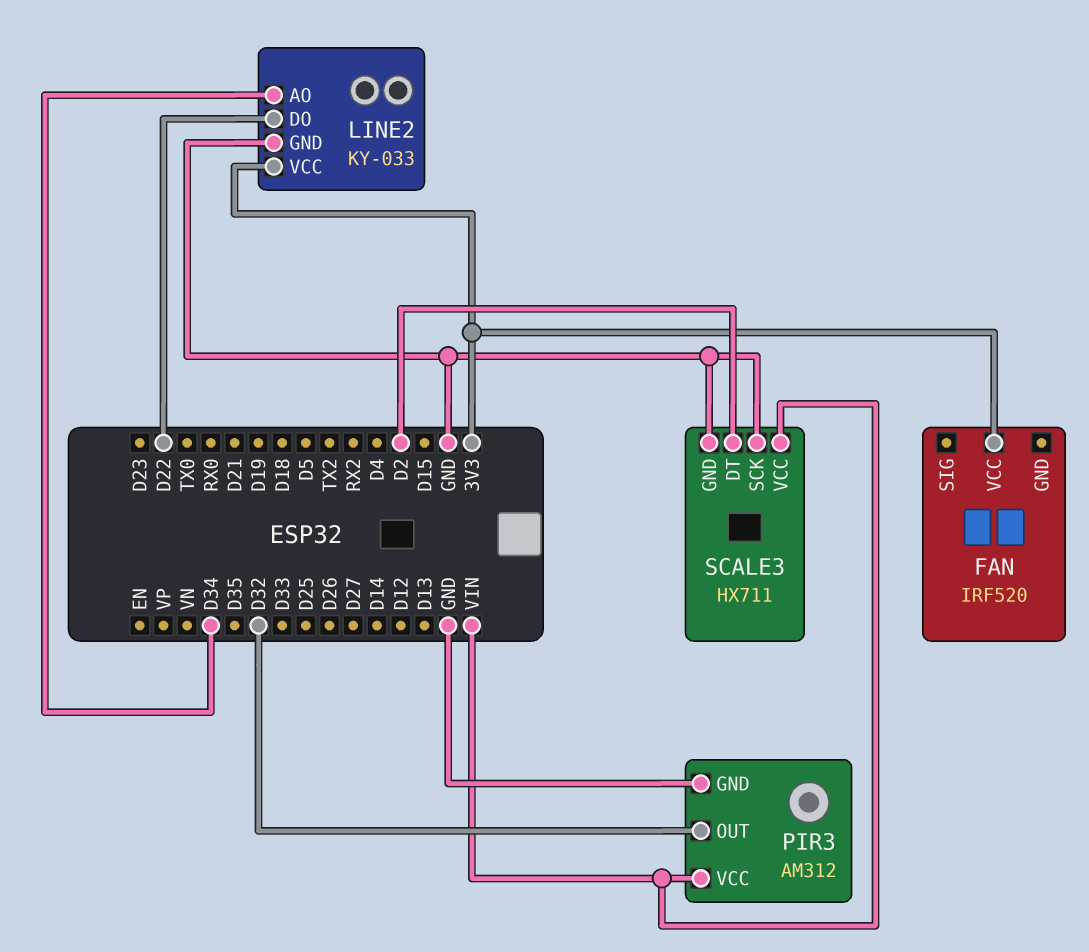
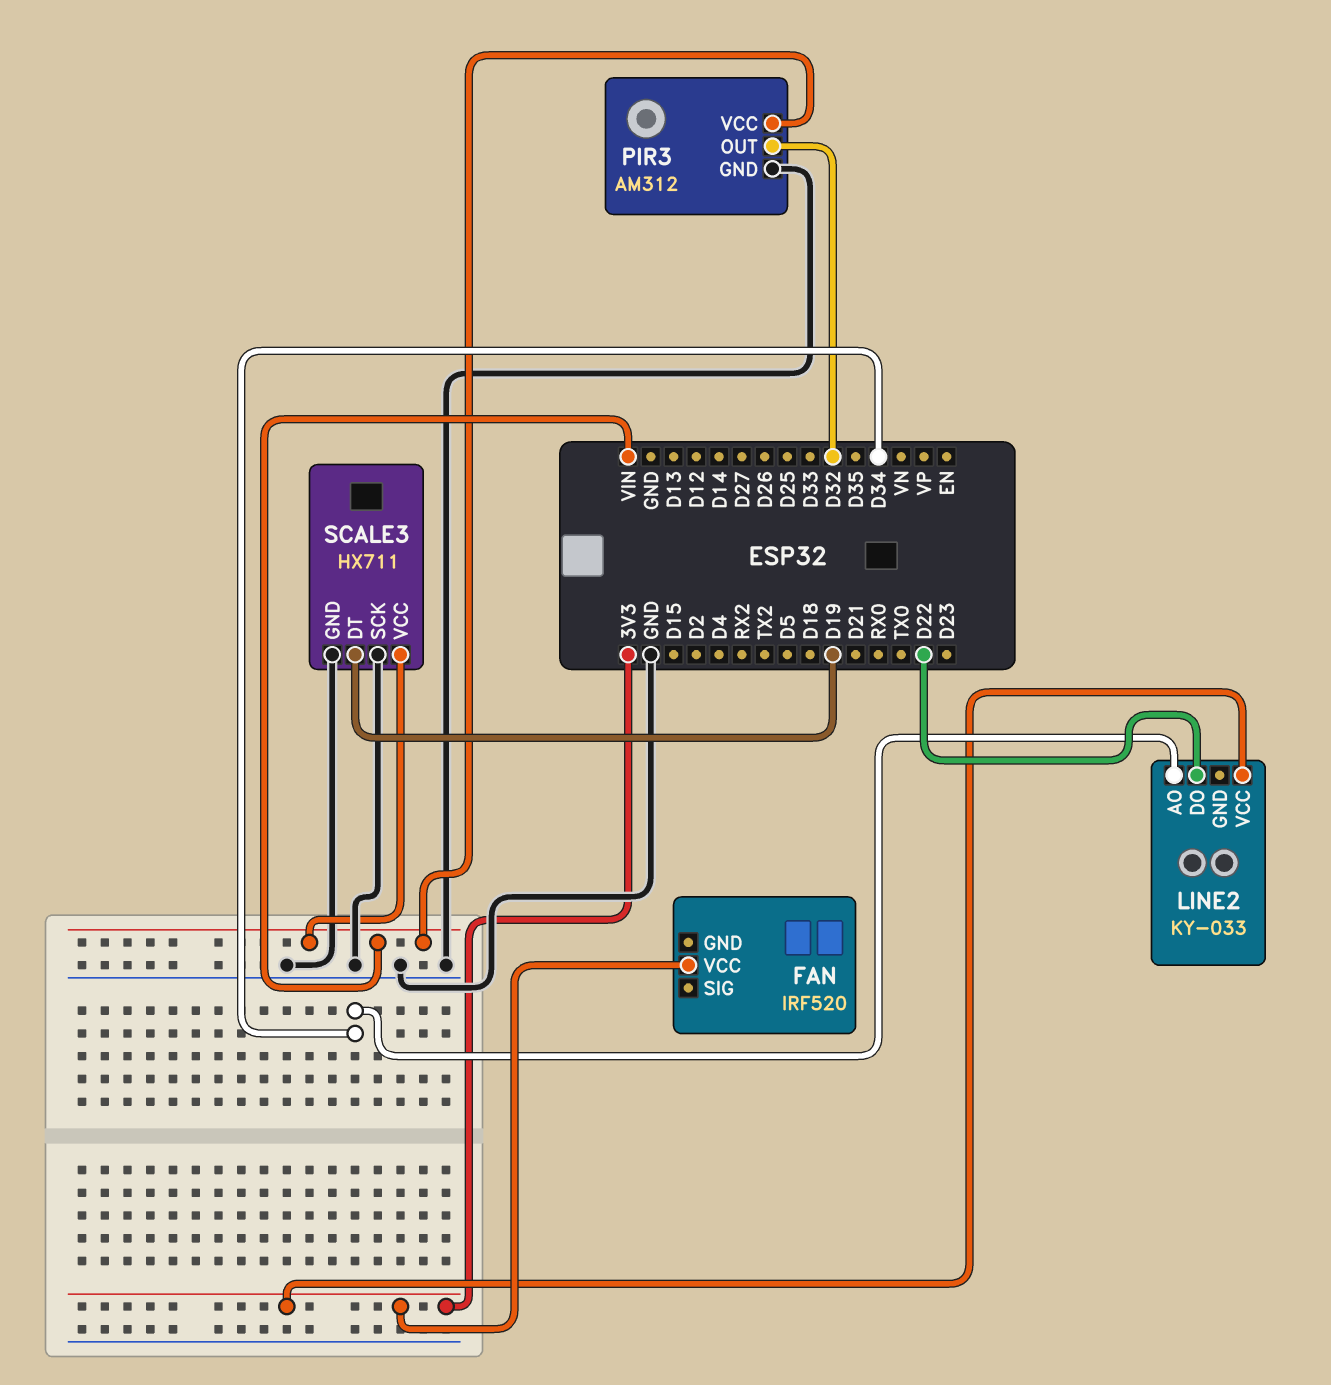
LINE2 pin GND: GND -> none
SCALE3 pin DT: D2 -> D19

